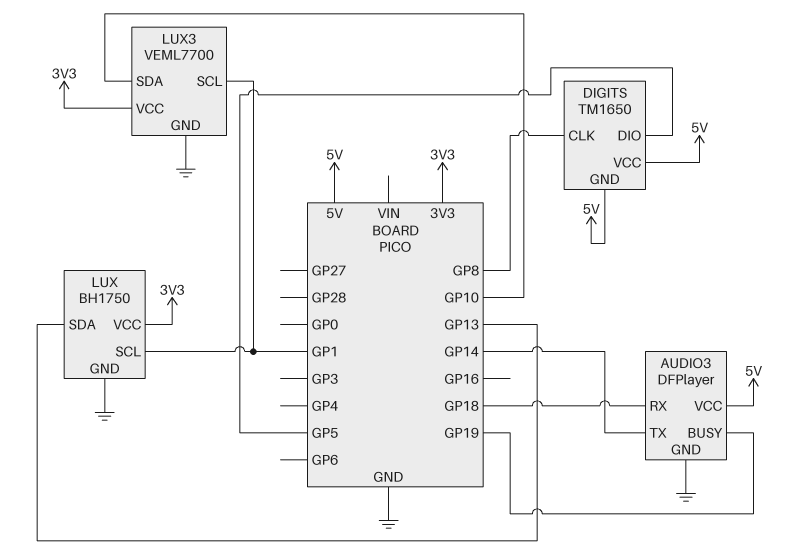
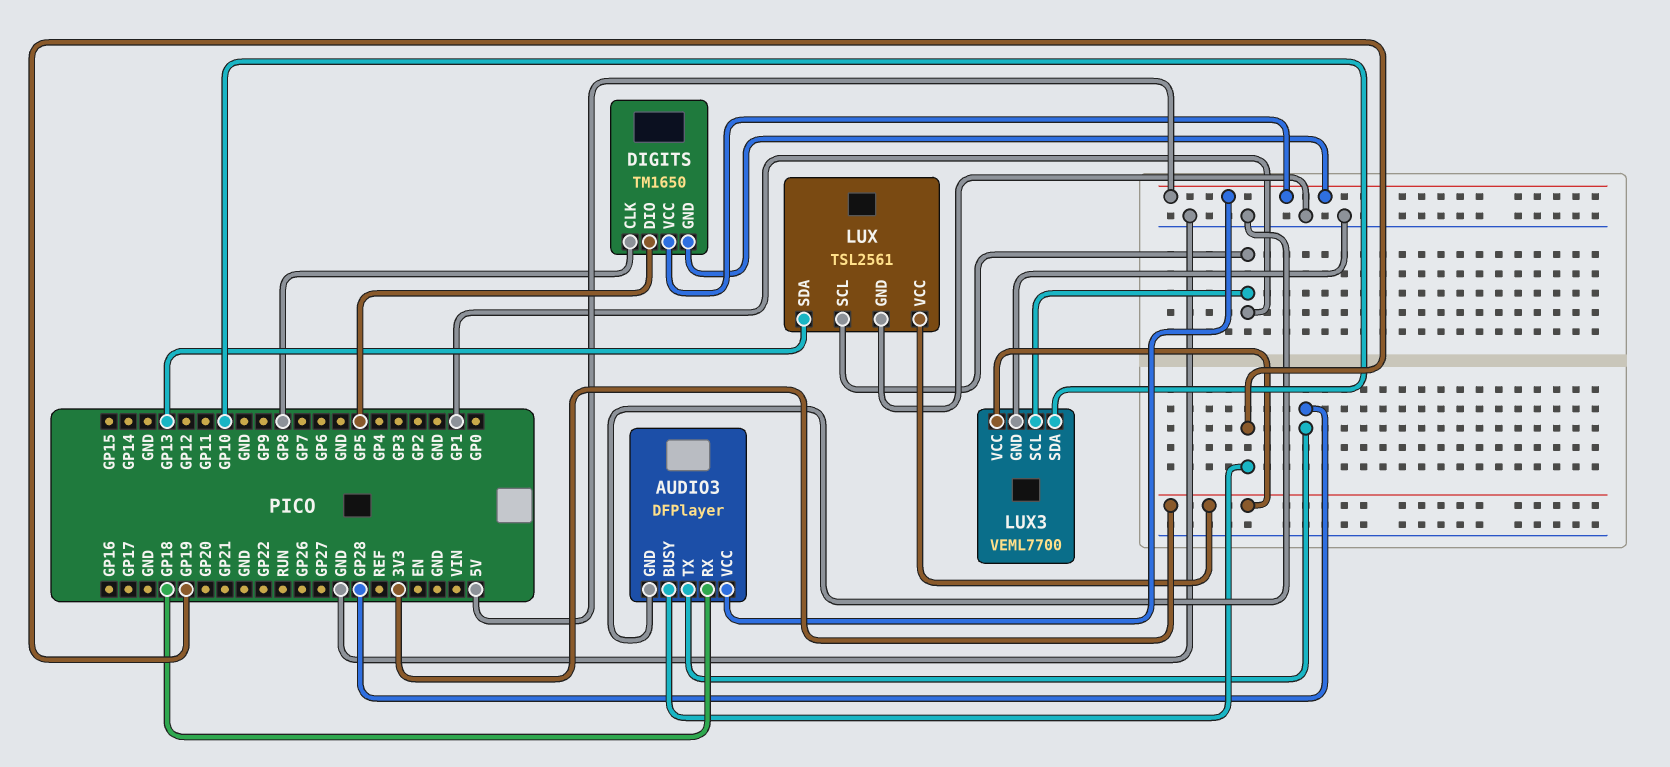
AUDIO3 pin TX: GP14 -> GP28
LUX: BH1750 -> TSL2561

